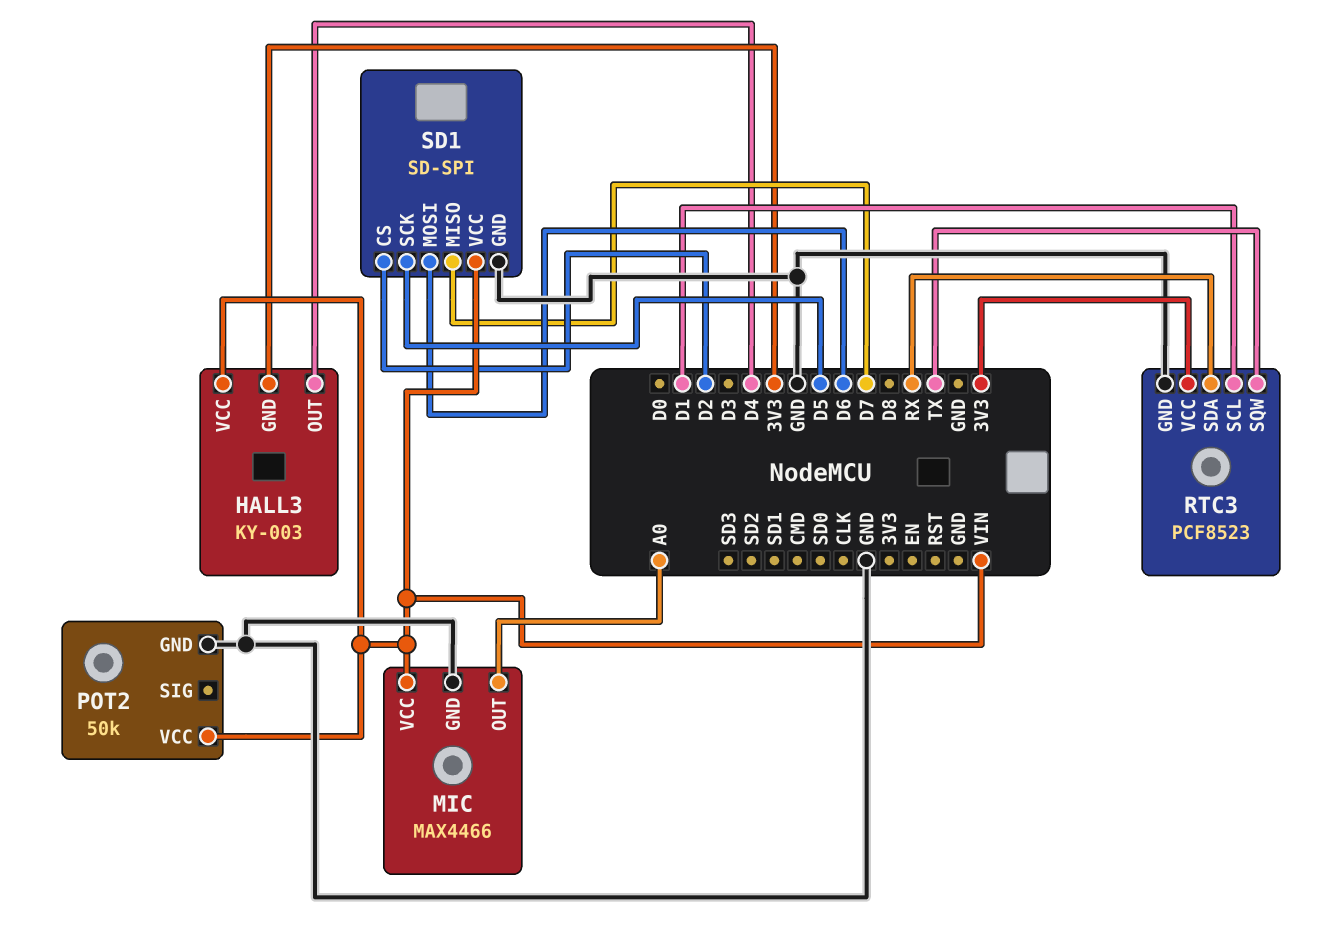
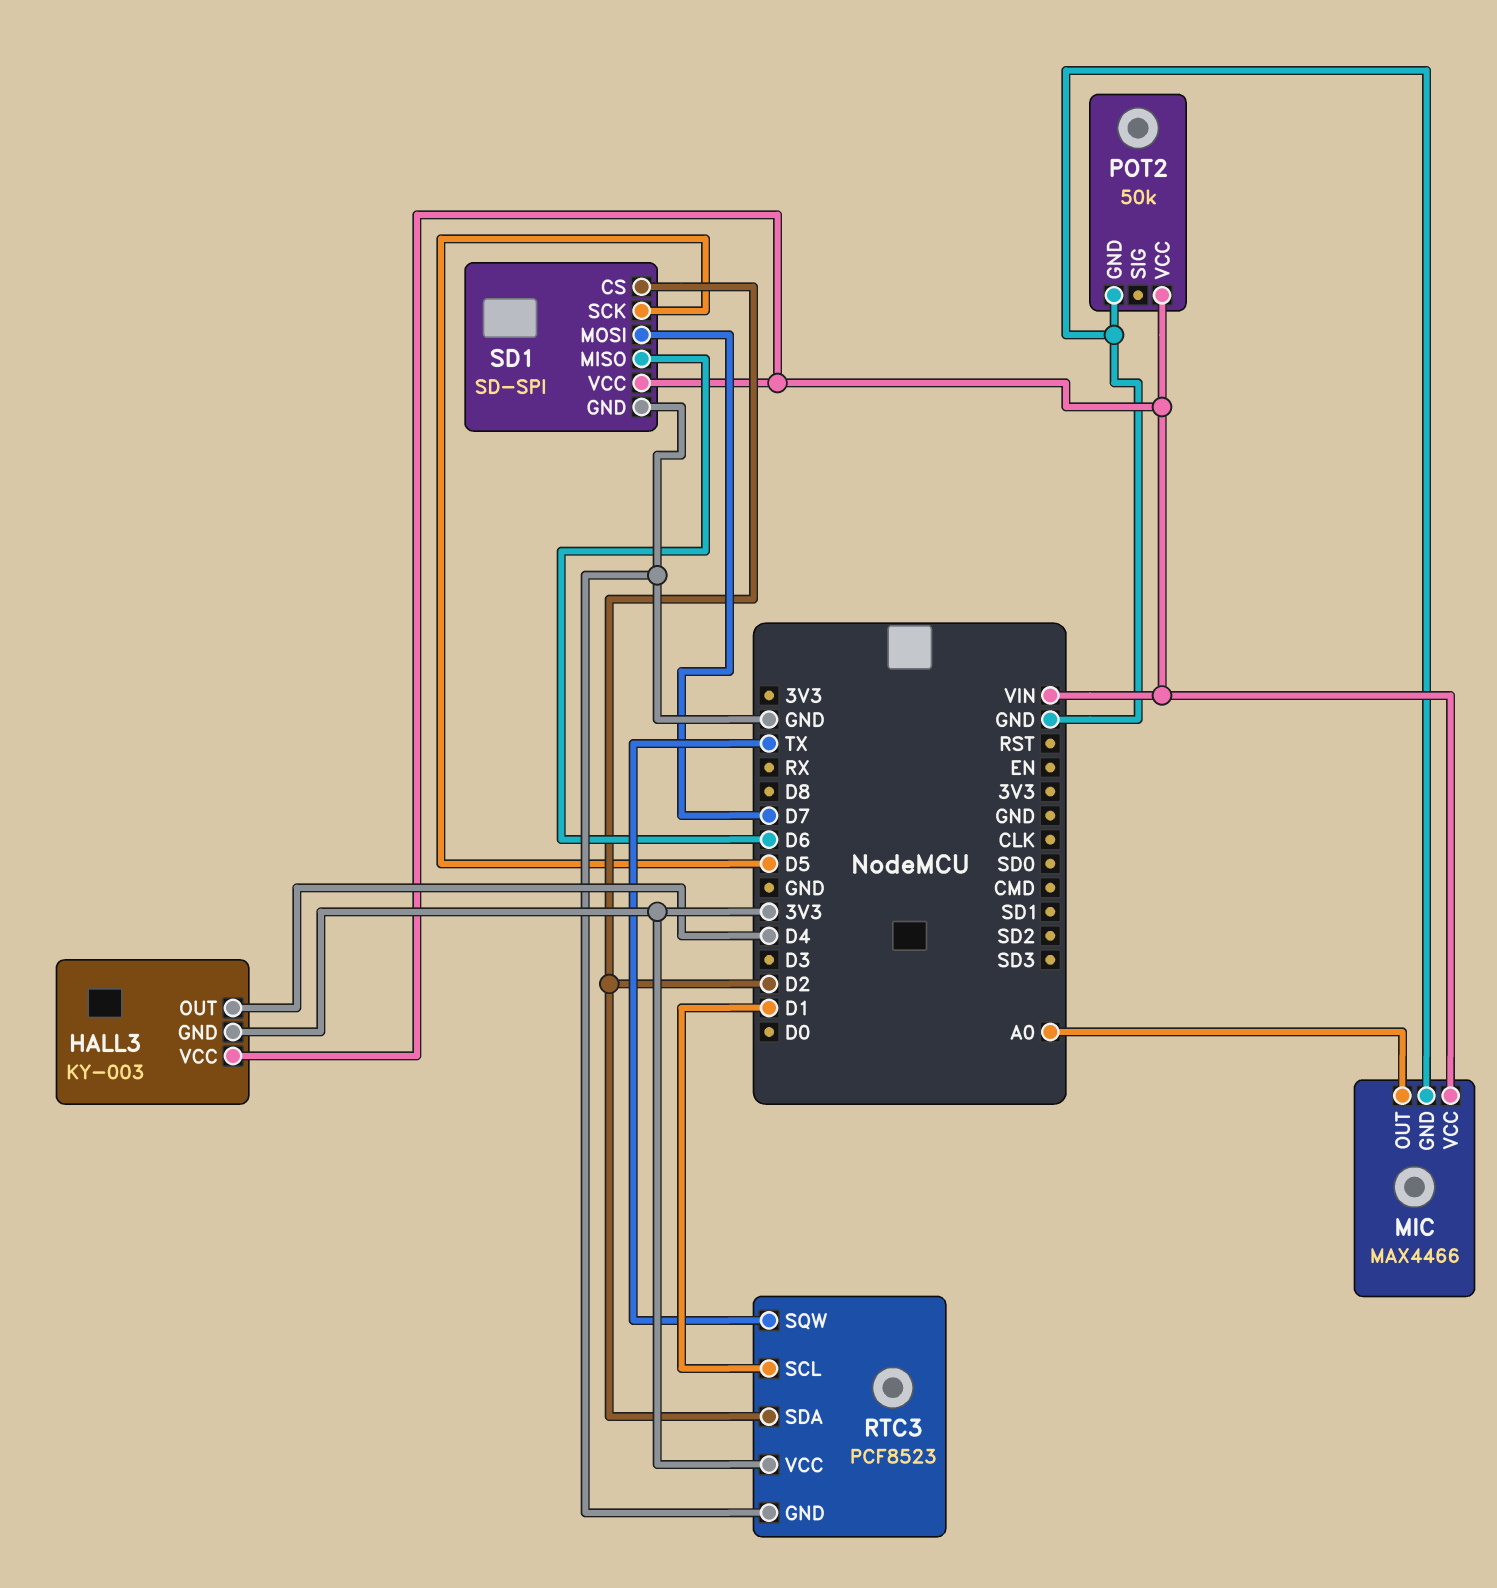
RTC3 pin SDA: RX -> D2
SD1 pin MISO: D7 -> D6
SD1 pin MOSI: D6 -> D7

